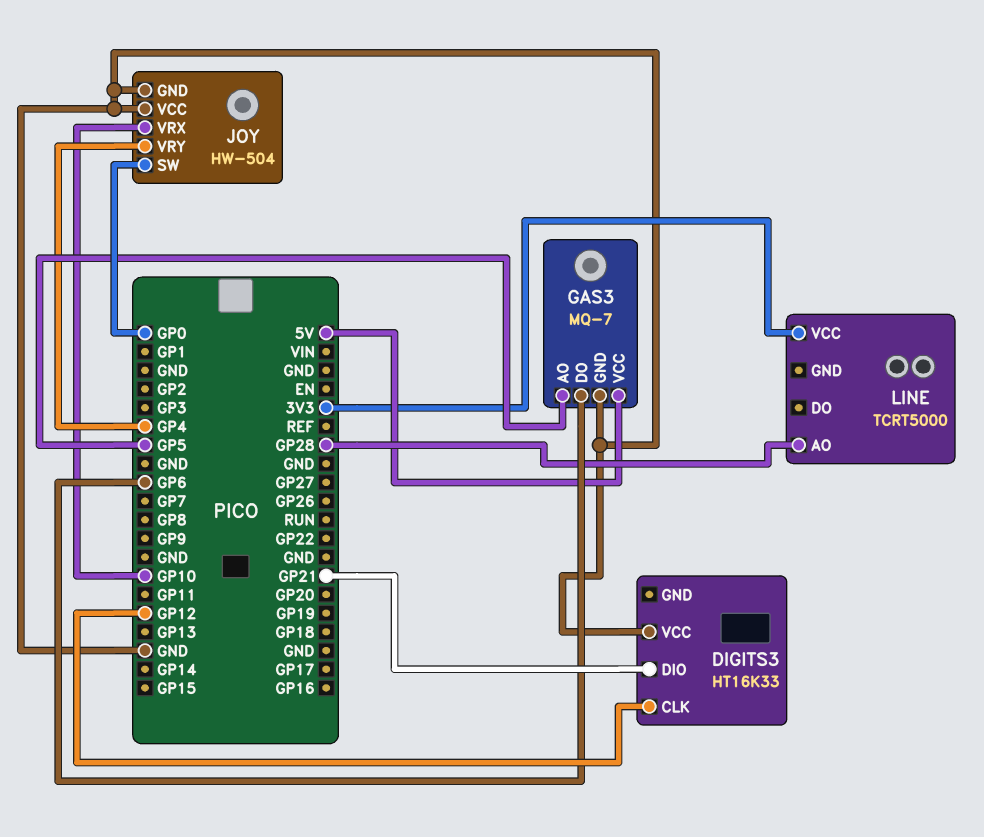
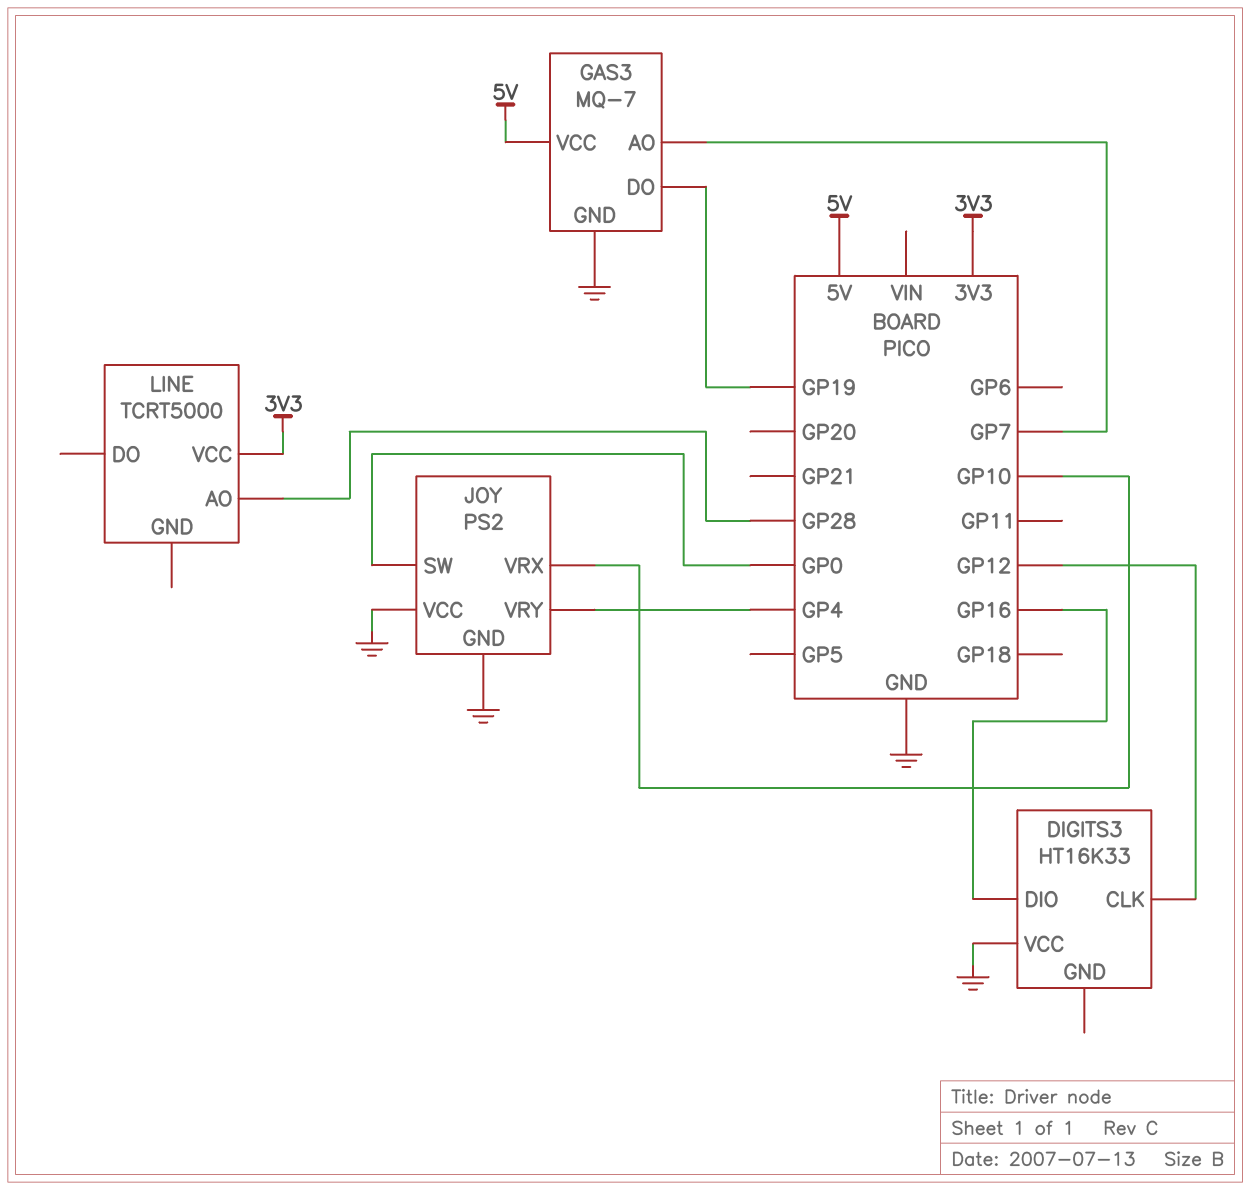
DIGITS3 pin DIO: GP21 -> GP16
GAS3 pin AO: GP5 -> GP7
GAS3 pin DO: GP6 -> GP19
JOY: HW-504 -> PS2

